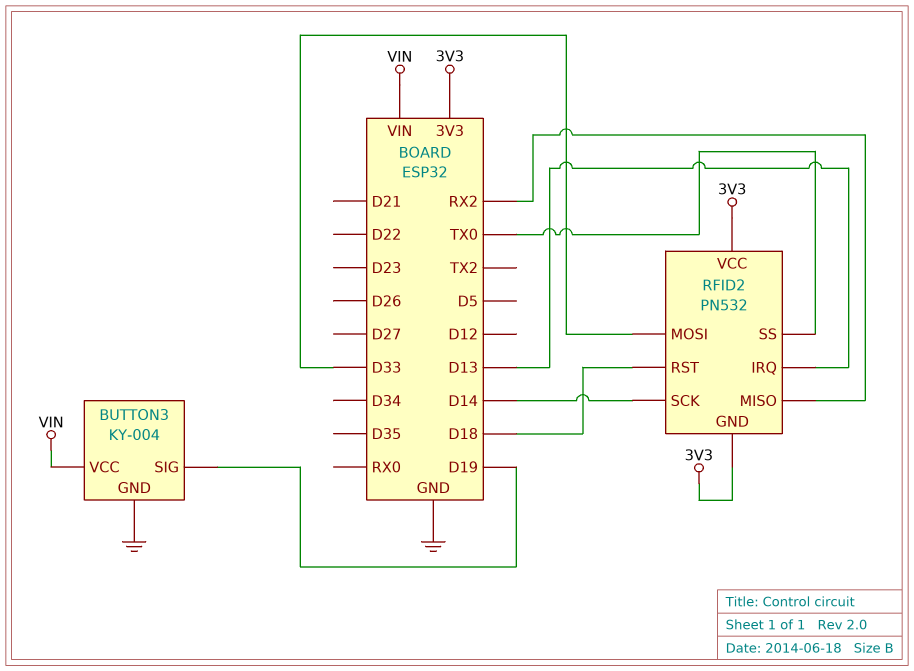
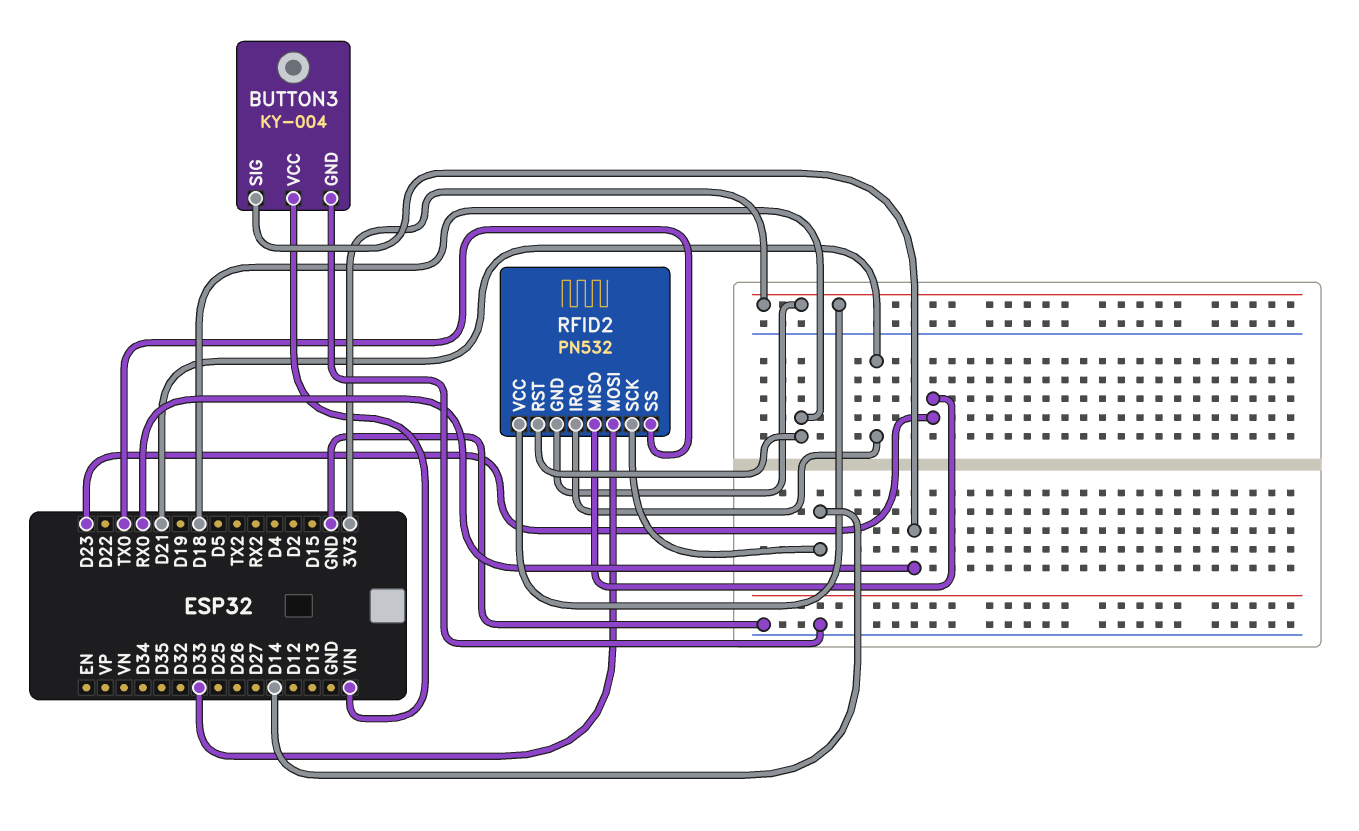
BUTTON3 pin SIG: D19 -> RX0
RFID2 pin IRQ: D13 -> D21
RFID2 pin MISO: RX2 -> D23

